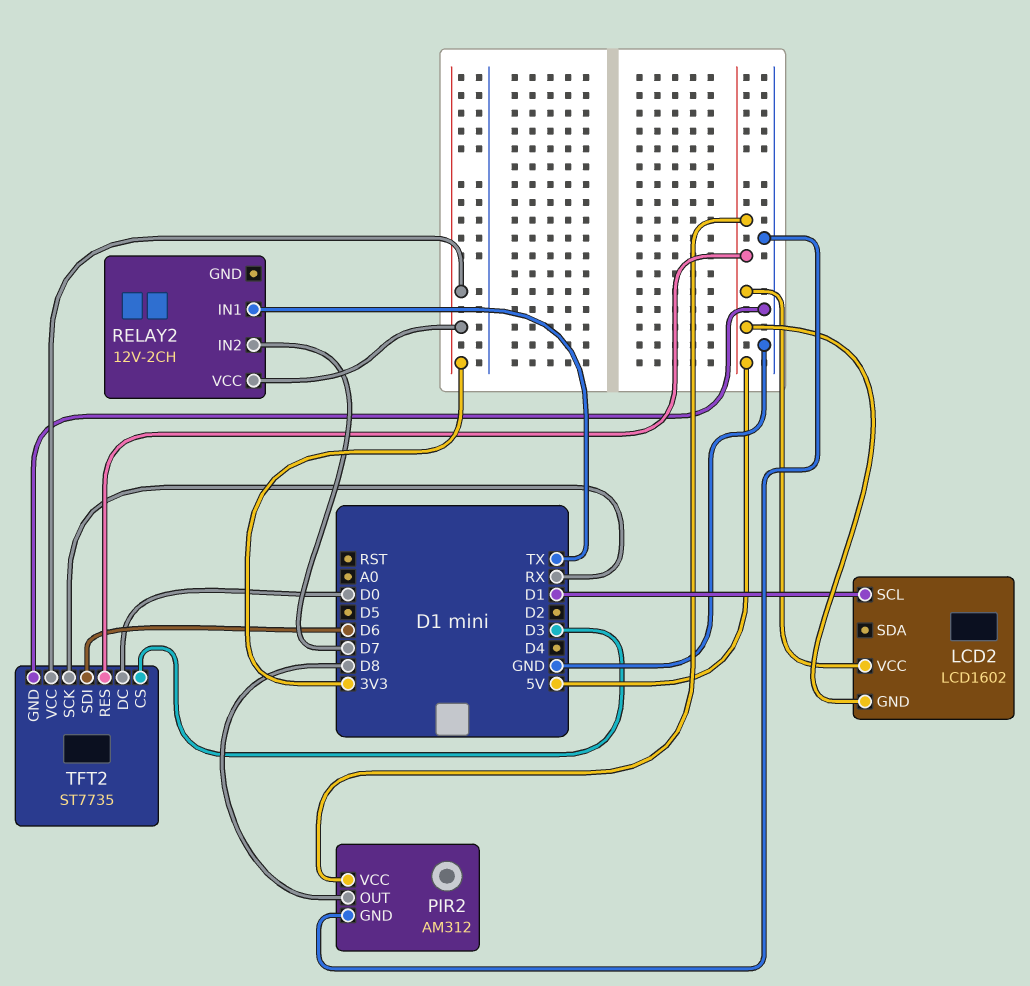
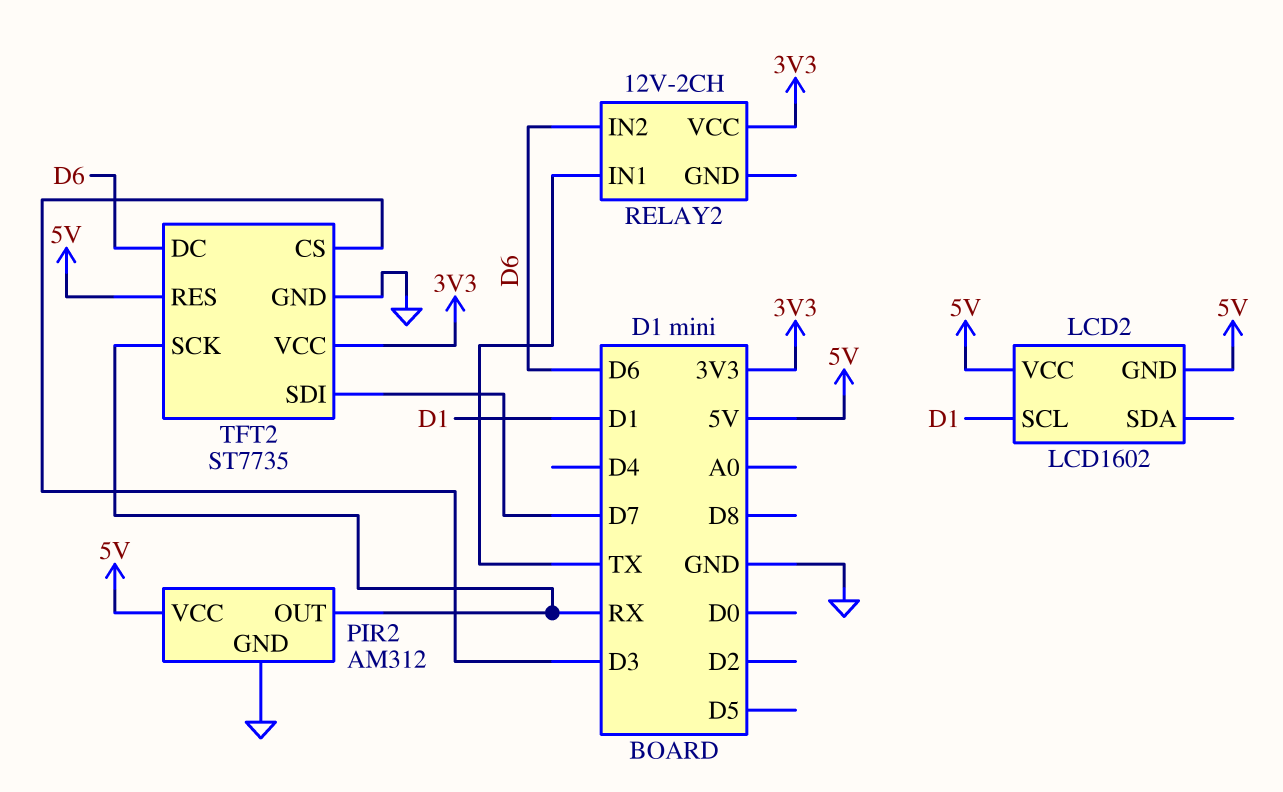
PIR2 pin OUT: D8 -> RX
RELAY2 pin IN2: D7 -> D6
TFT2 pin DC: D0 -> D6
TFT2 pin SDI: D6 -> D7

